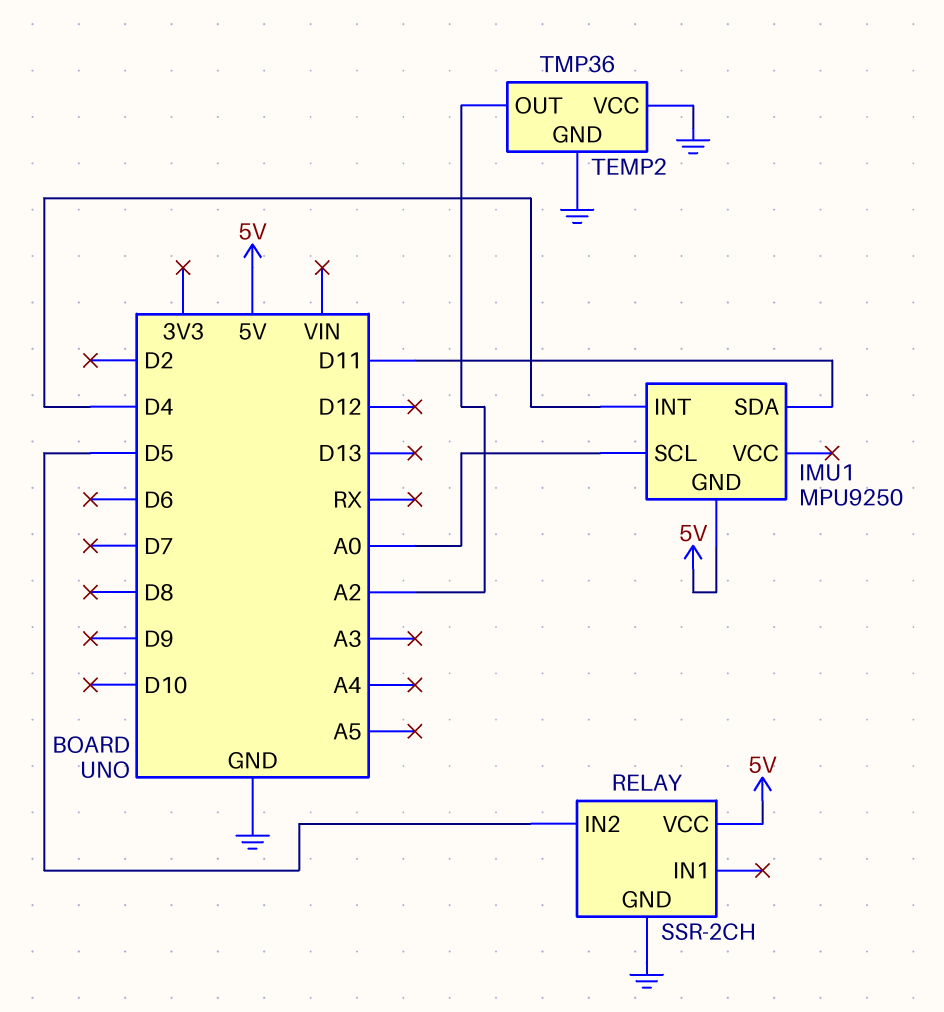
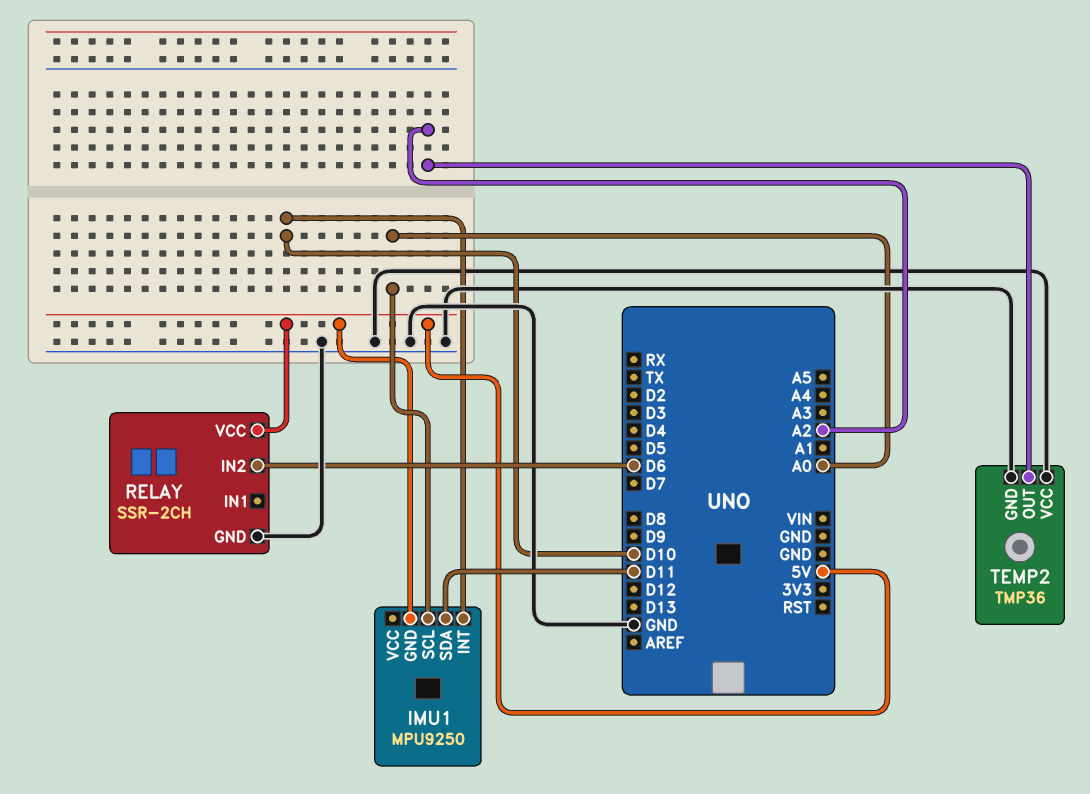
IMU1 pin INT: D4 -> D10
RELAY pin IN2: D5 -> D6

